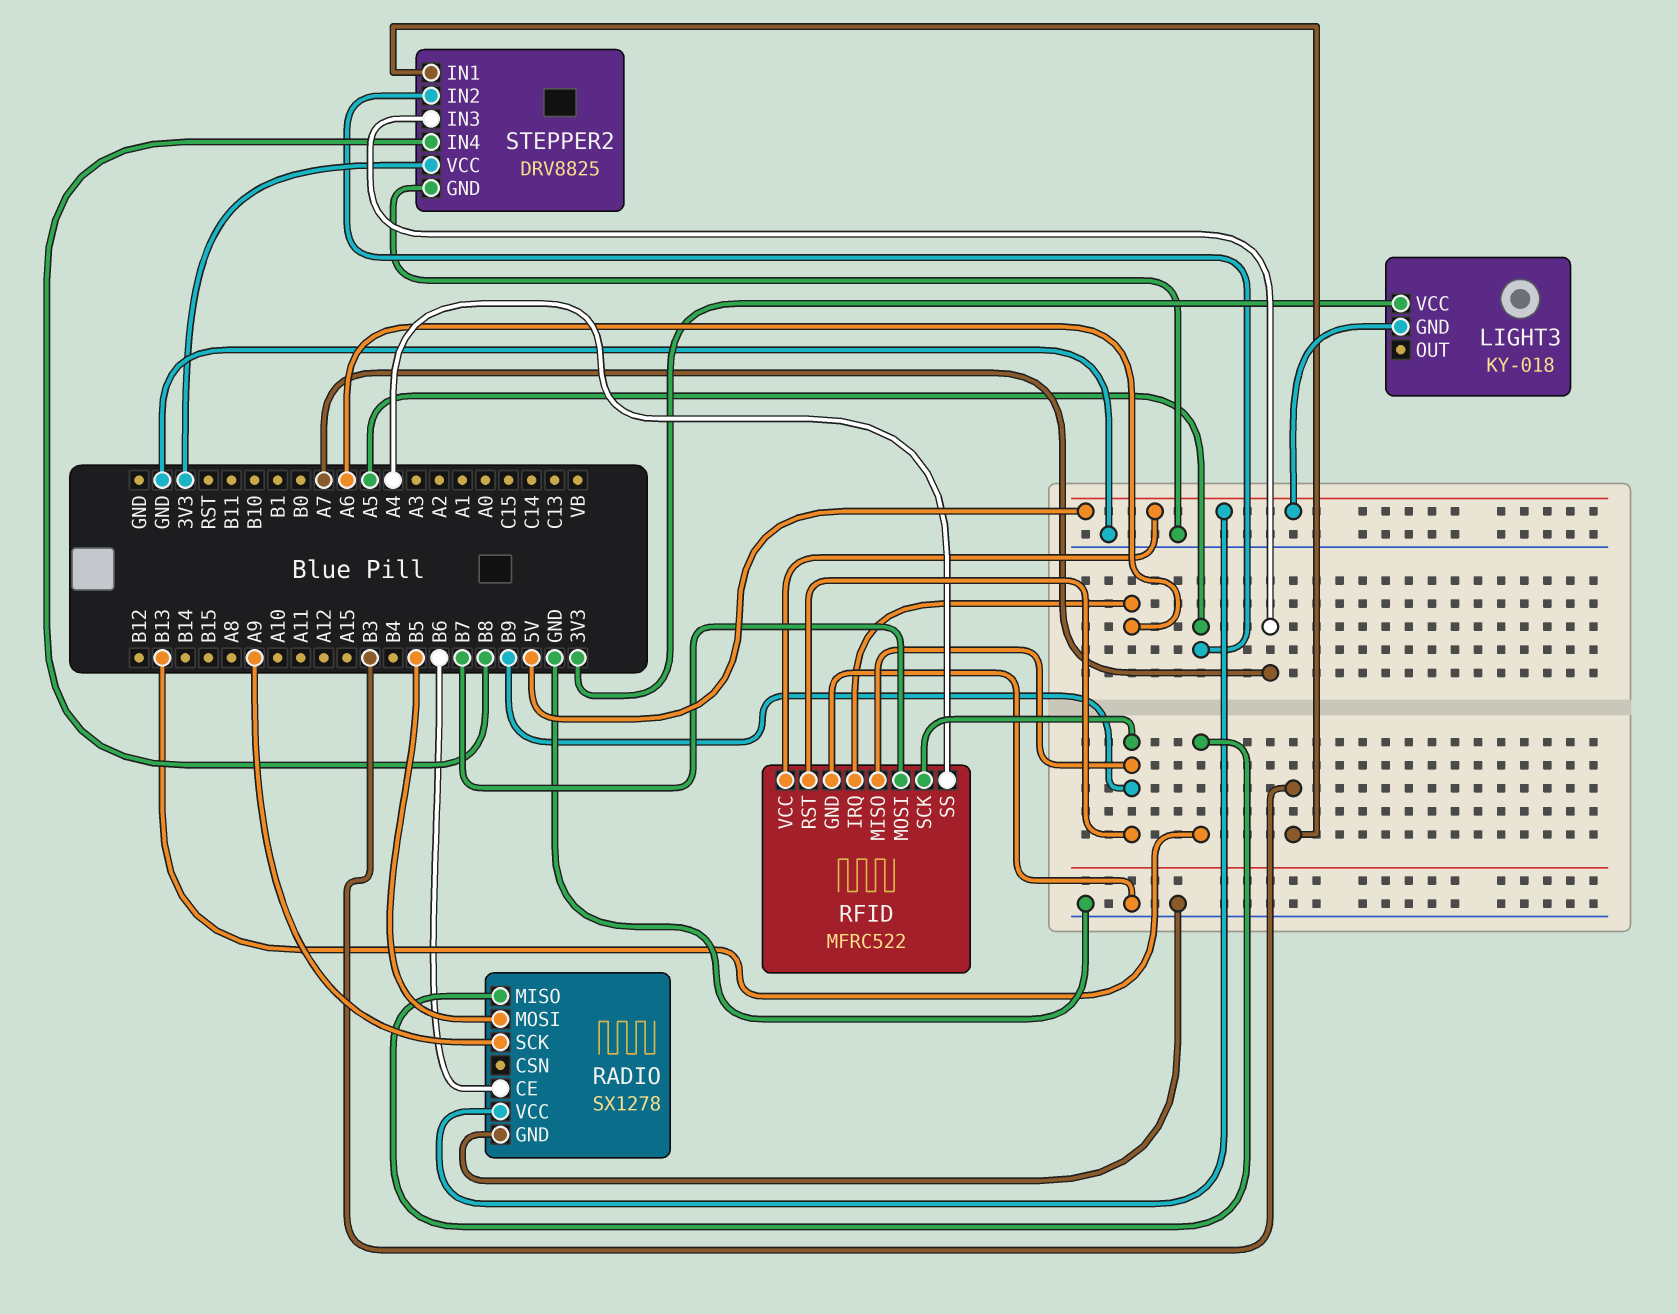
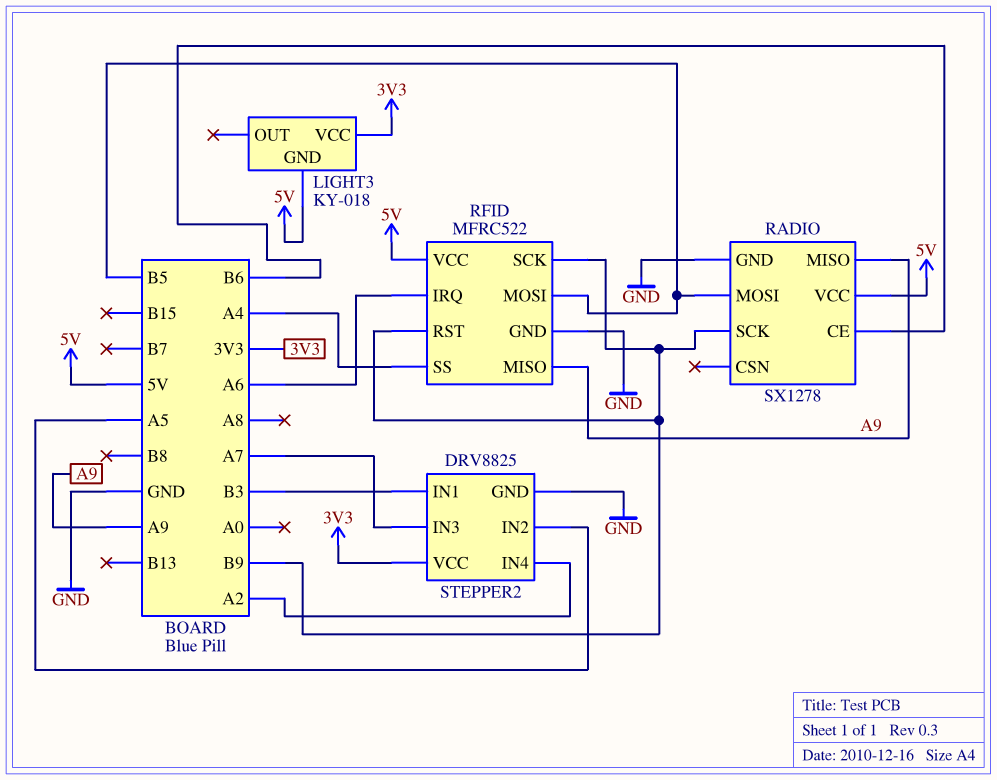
RADIO pin MISO: B13 -> A9
RADIO pin SCK: A9 -> B9
RFID pin MISO: B9 -> A9
RFID pin MOSI: B7 -> B5
STEPPER2 pin IN4: B8 -> A2

